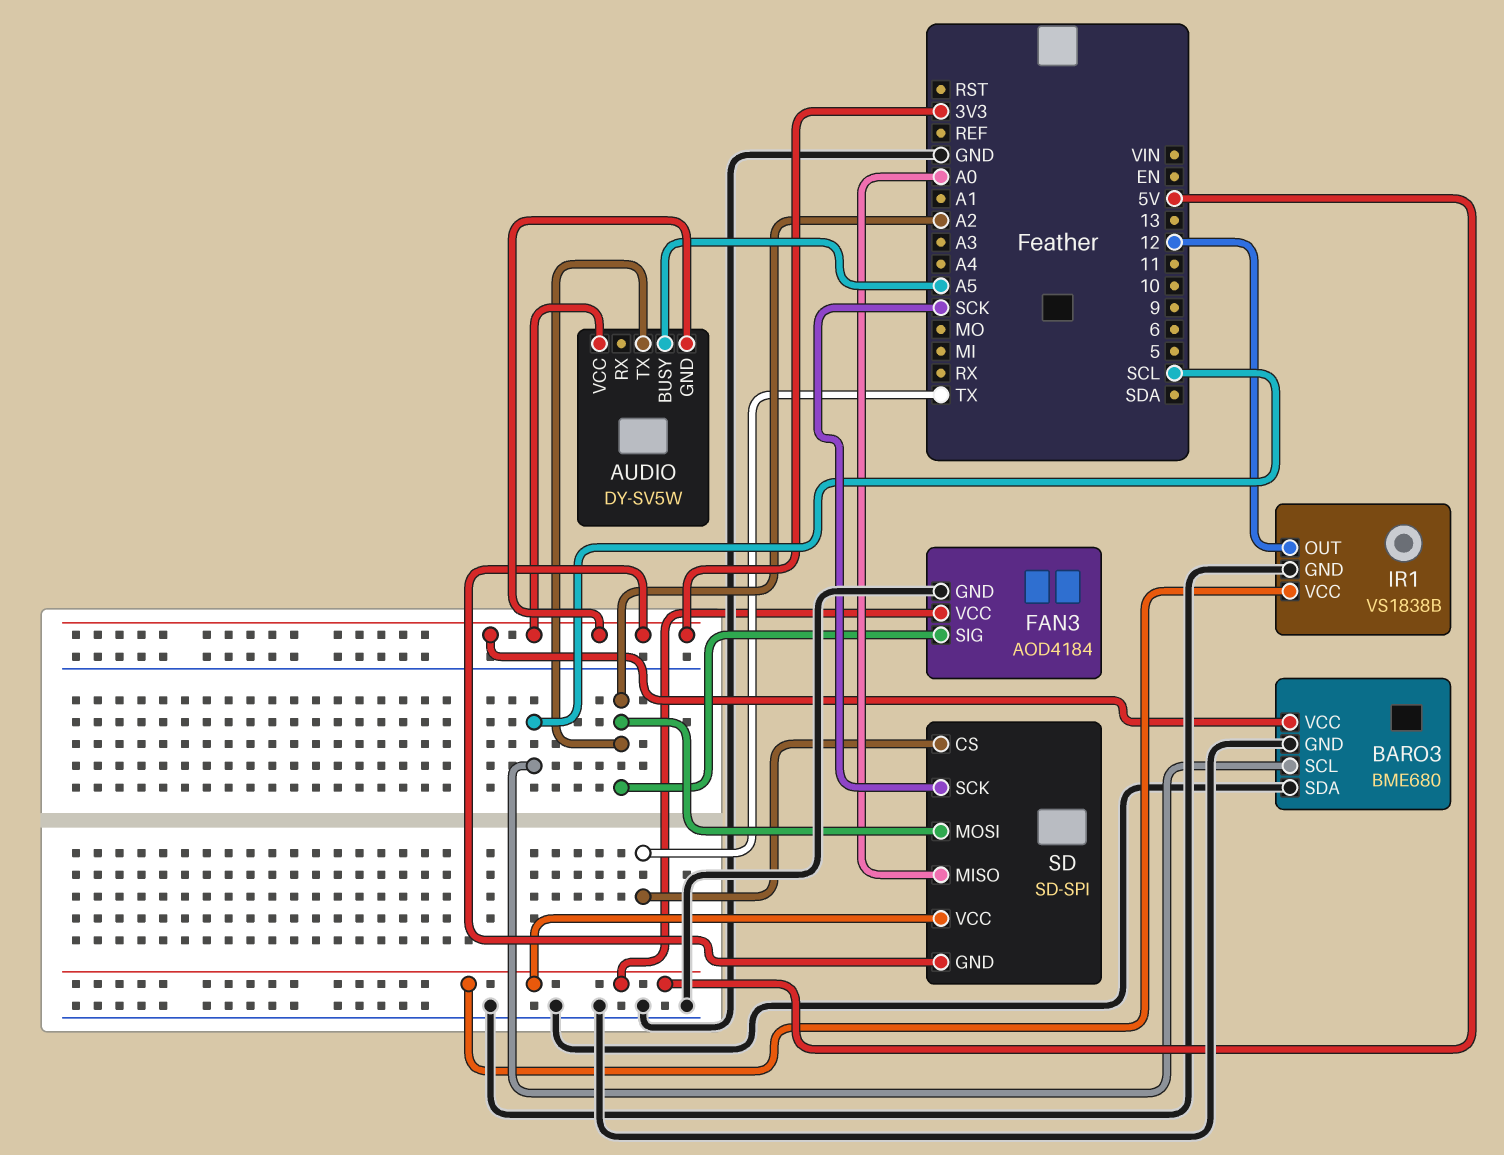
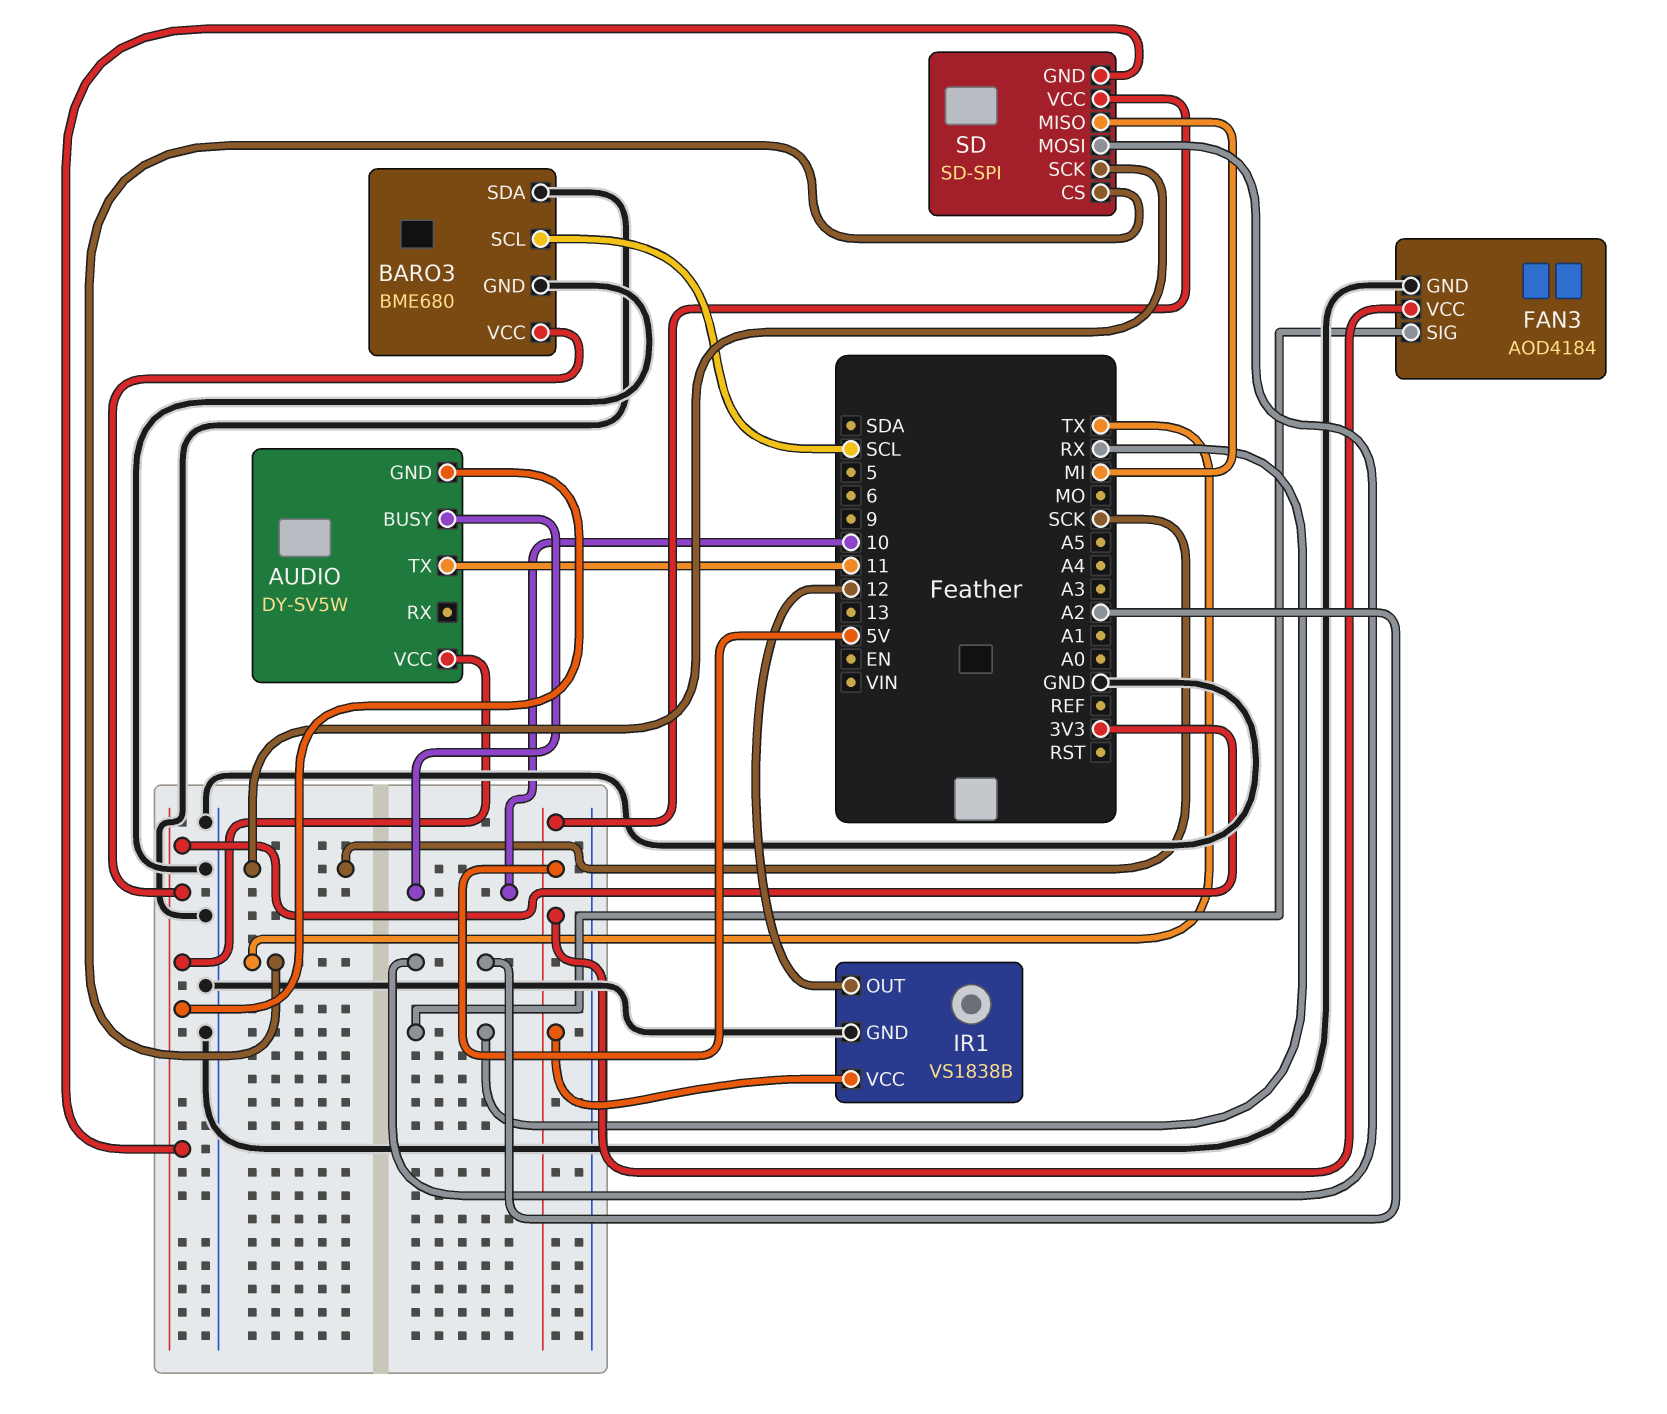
AUDIO pin BUSY: A5 -> 10
AUDIO pin TX: A2 -> 11
FAN3 pin SIG: A2 -> RX
SD pin MISO: A0 -> MI

